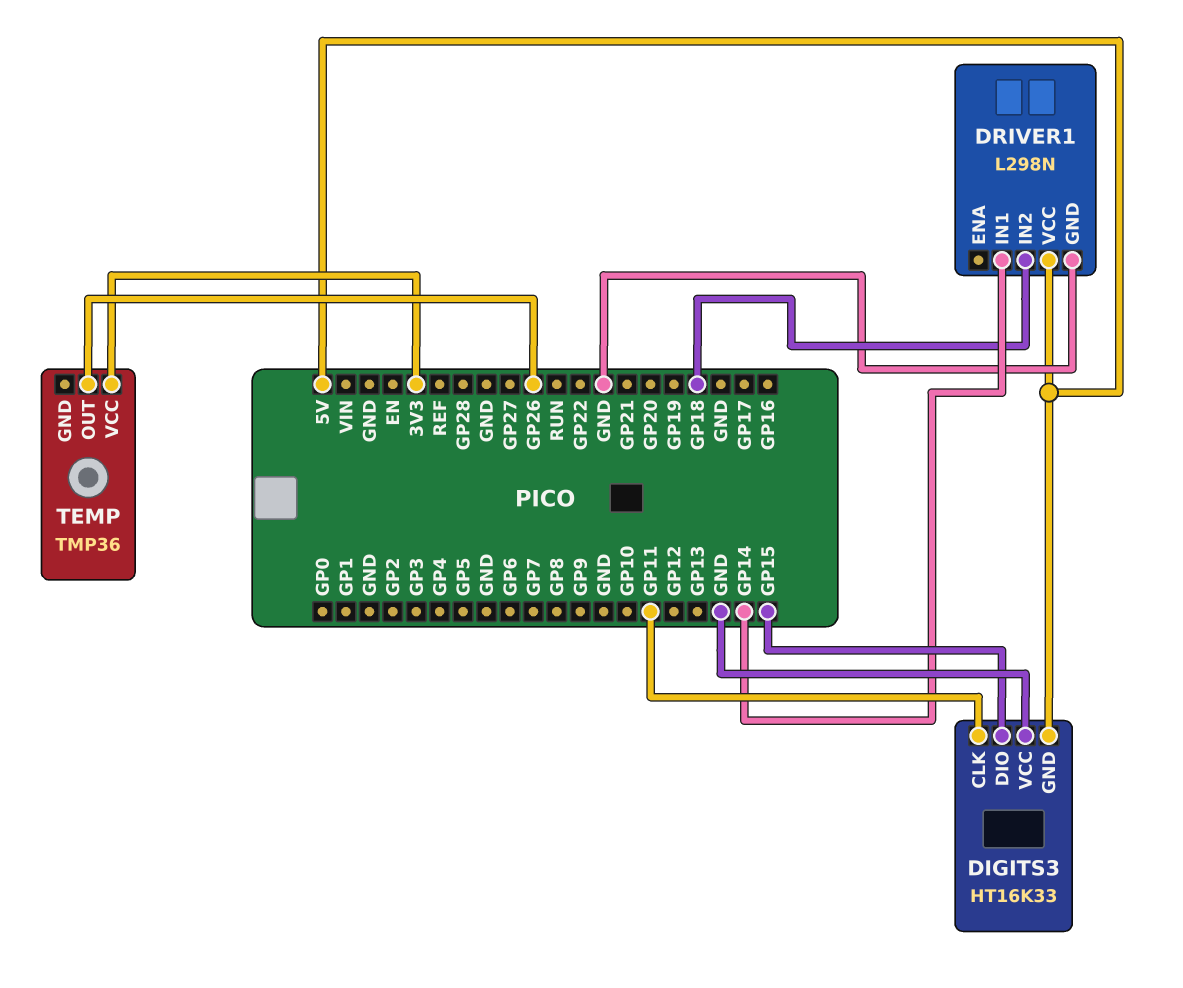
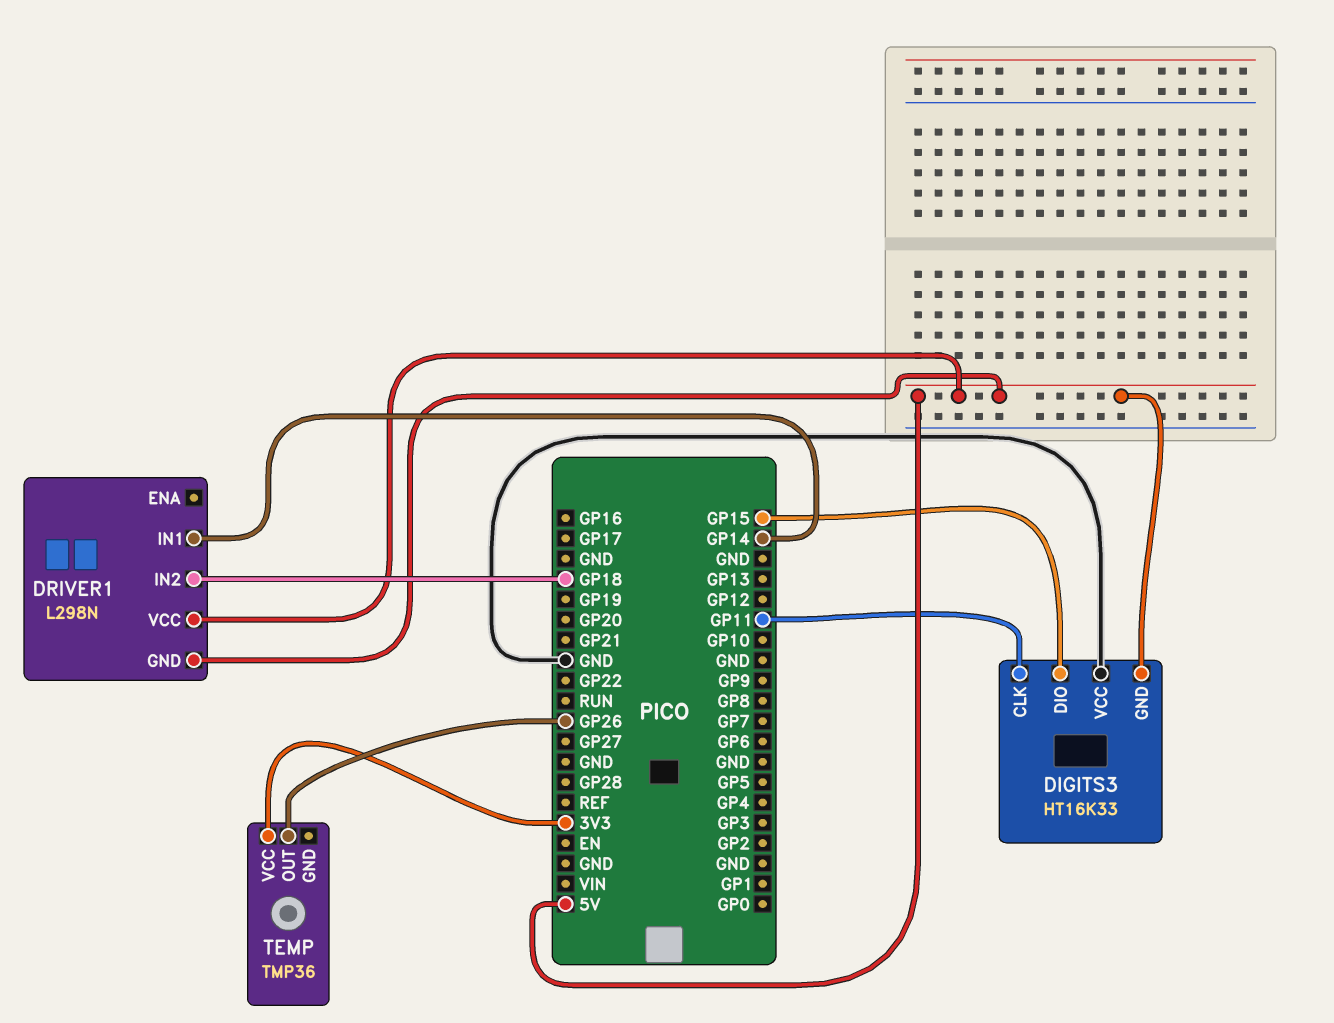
DRIVER1 pin GND: GND -> 5V

